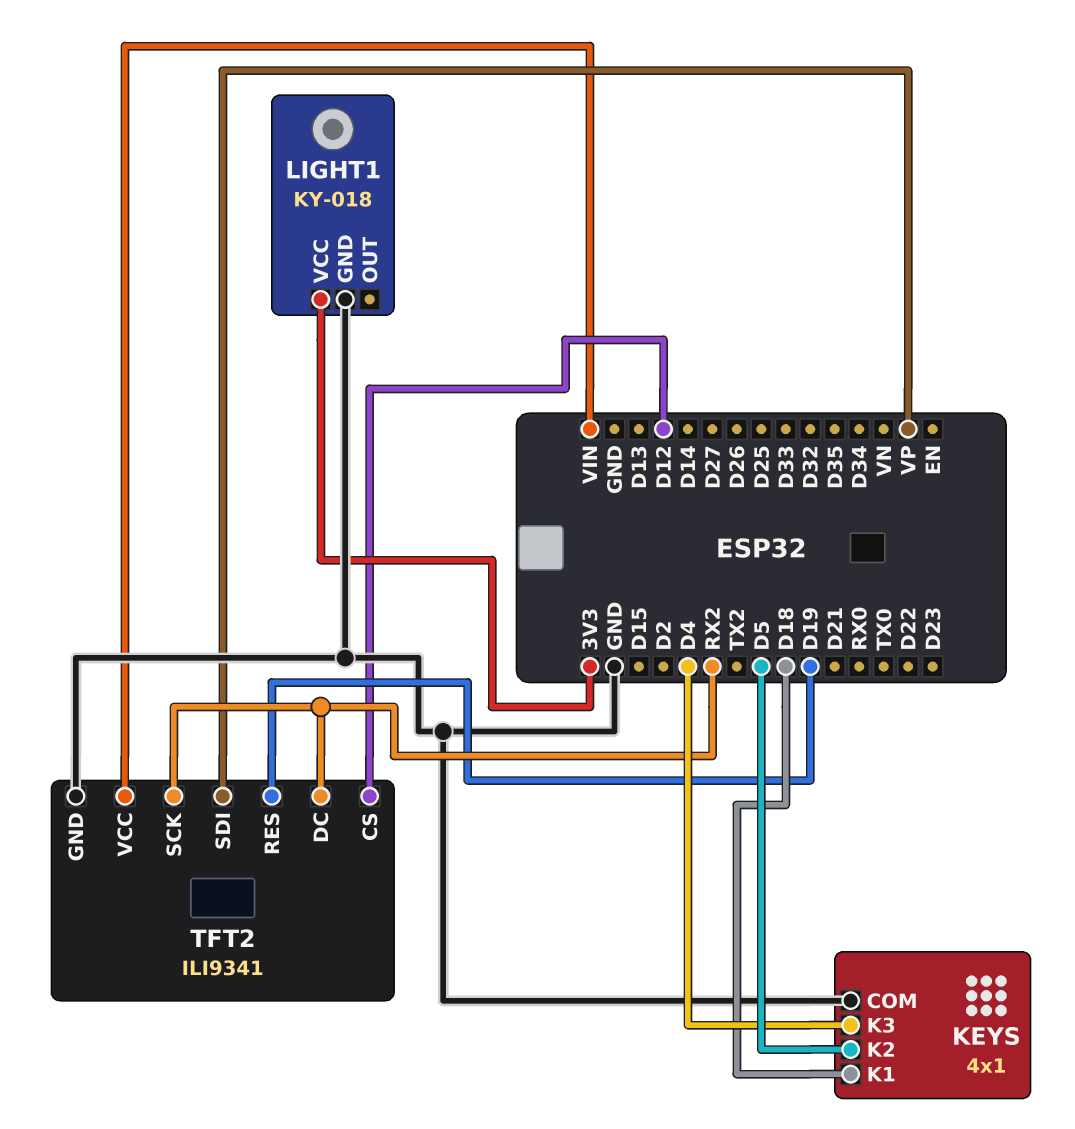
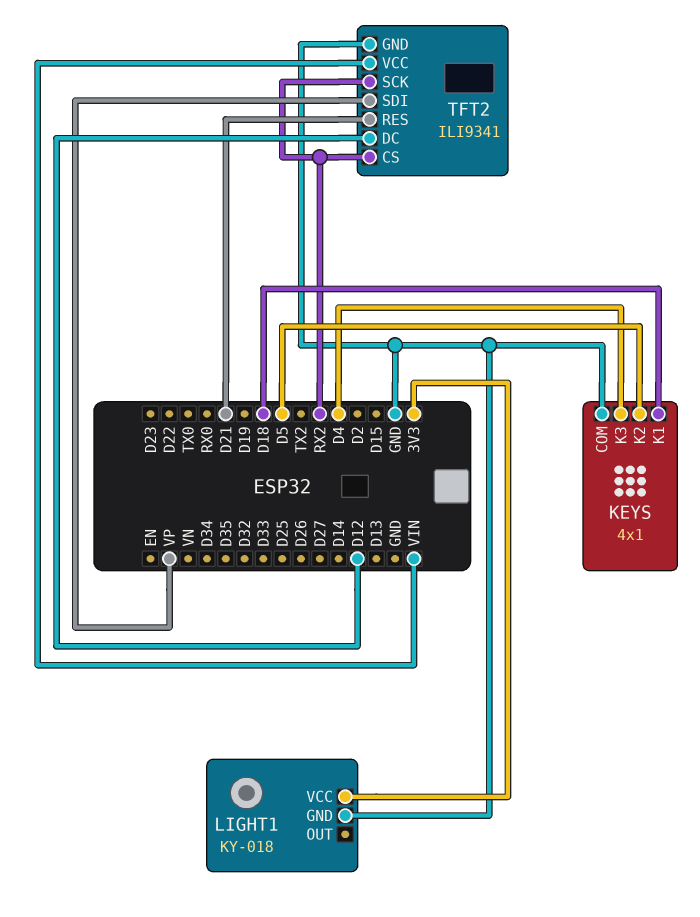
TFT2 pin CS: D12 -> RX2
TFT2 pin DC: RX2 -> D12
TFT2 pin RES: D19 -> D21

